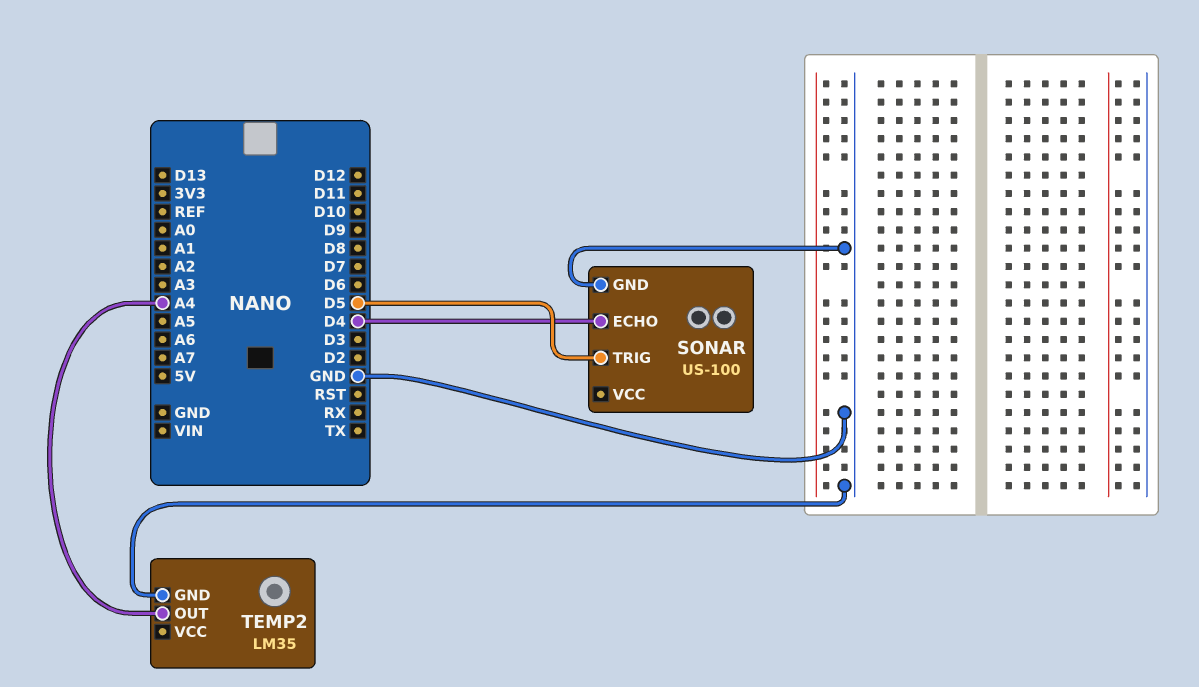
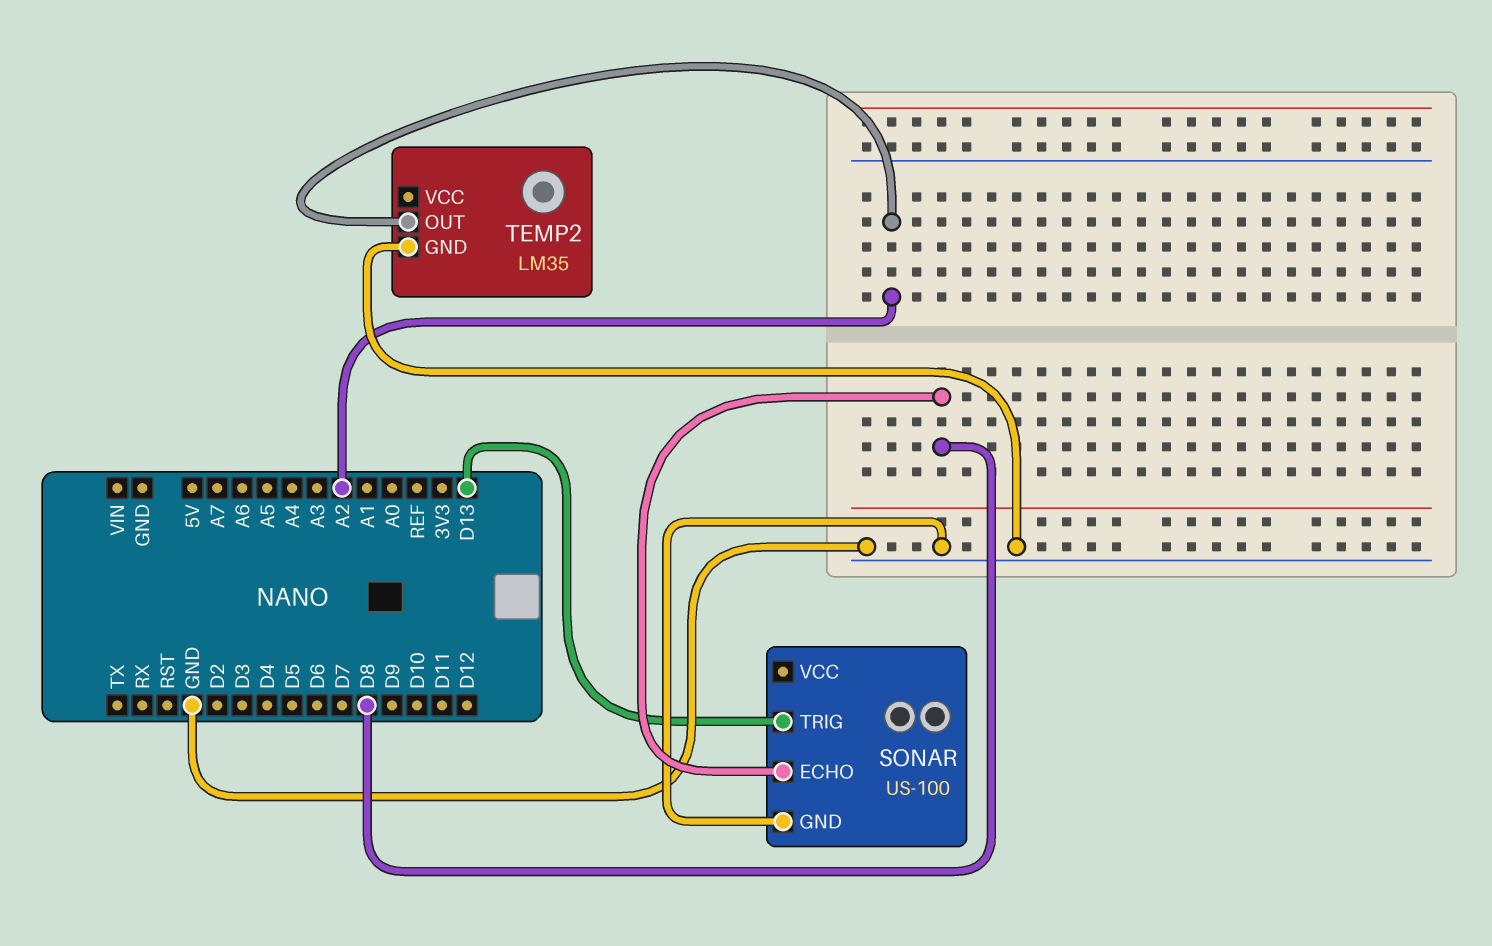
SONAR pin ECHO: D4 -> D8
SONAR pin TRIG: D5 -> D13
TEMP2 pin OUT: A4 -> A2

